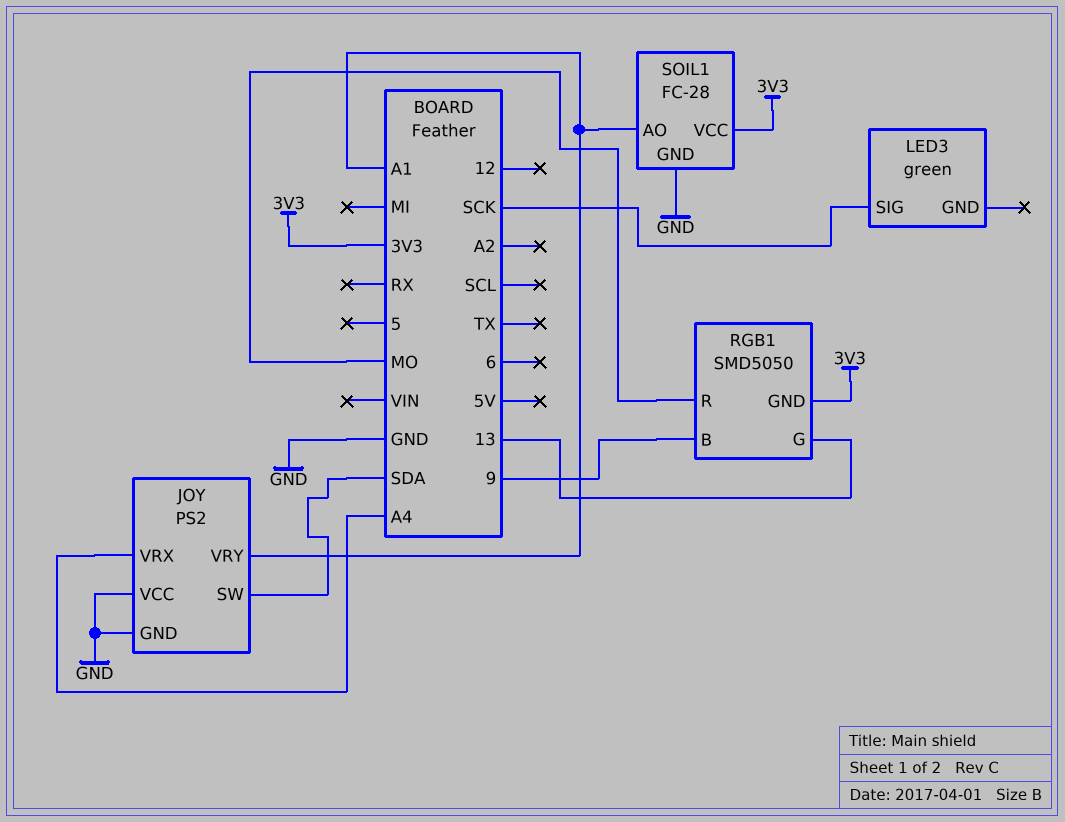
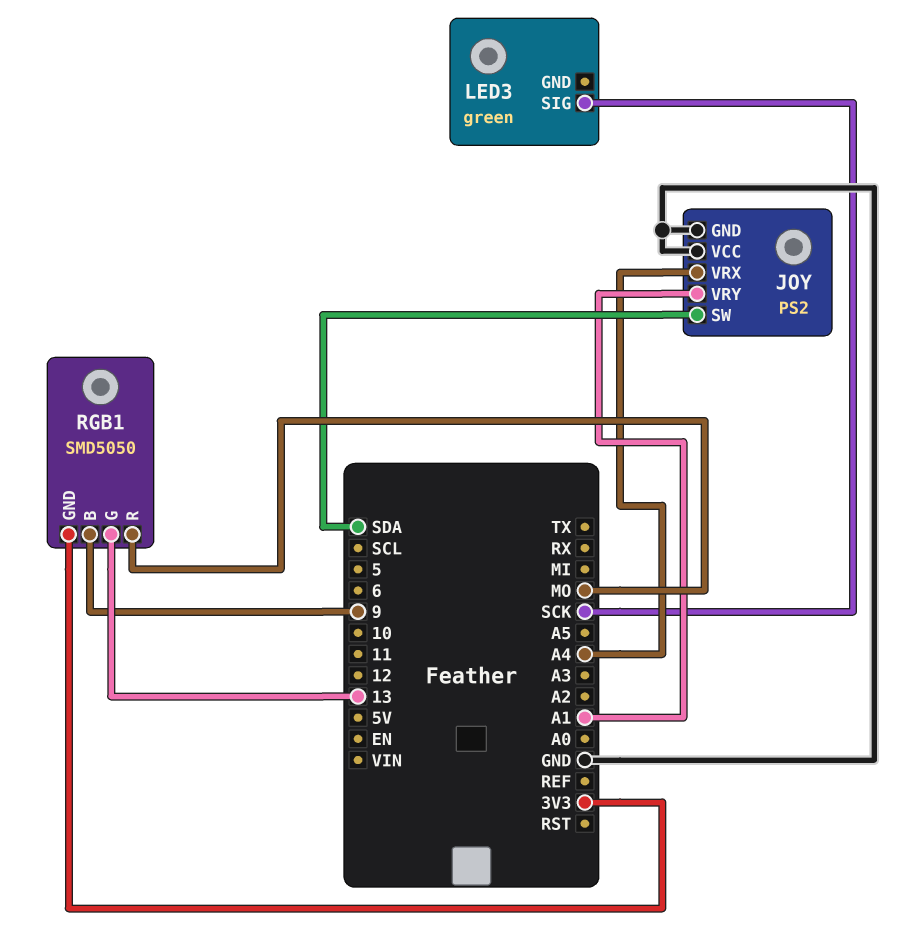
SOIL1: FC-28 -> none
SOIL1 pin AO: A1 -> none
SOIL1 pin GND: GND -> none
SOIL1 pin VCC: 3V3 -> none

